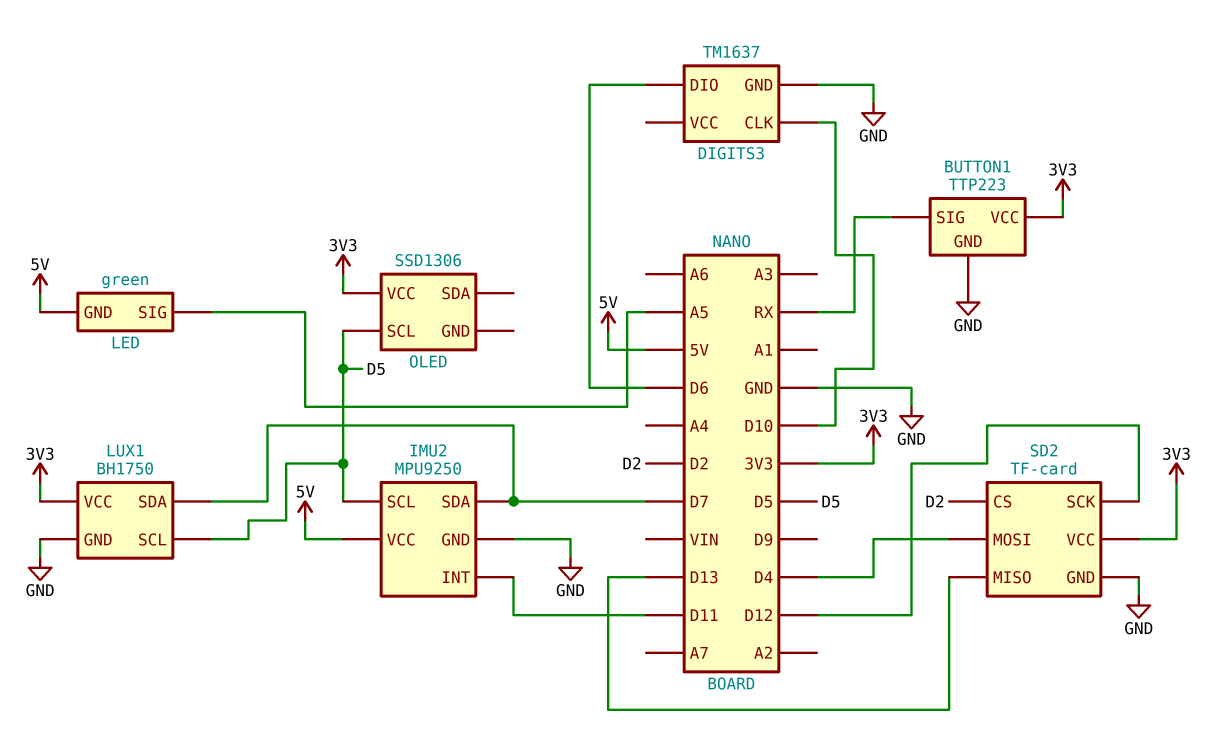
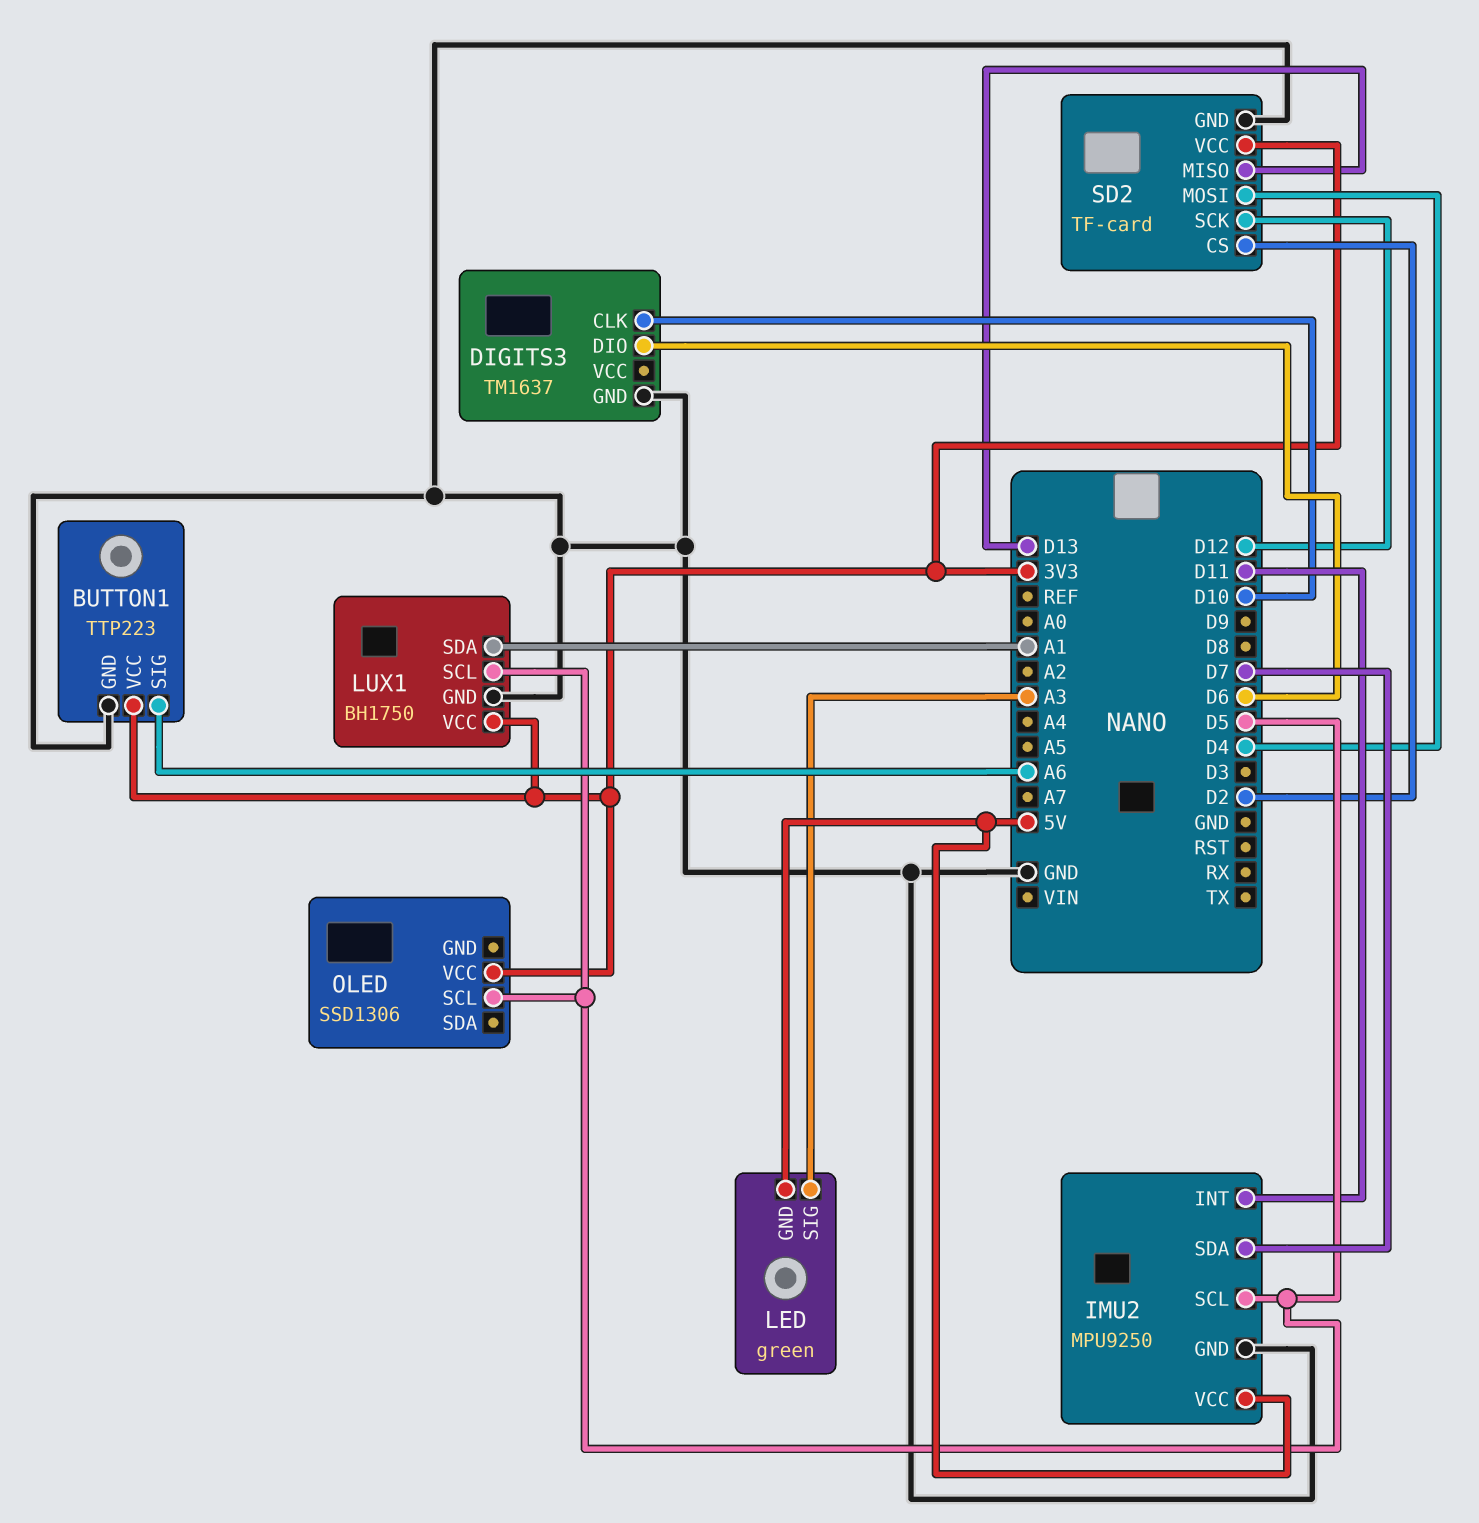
BUTTON1 pin SIG: RX -> A6
LED pin SIG: A5 -> A3
LUX1 pin SDA: D7 -> A1

